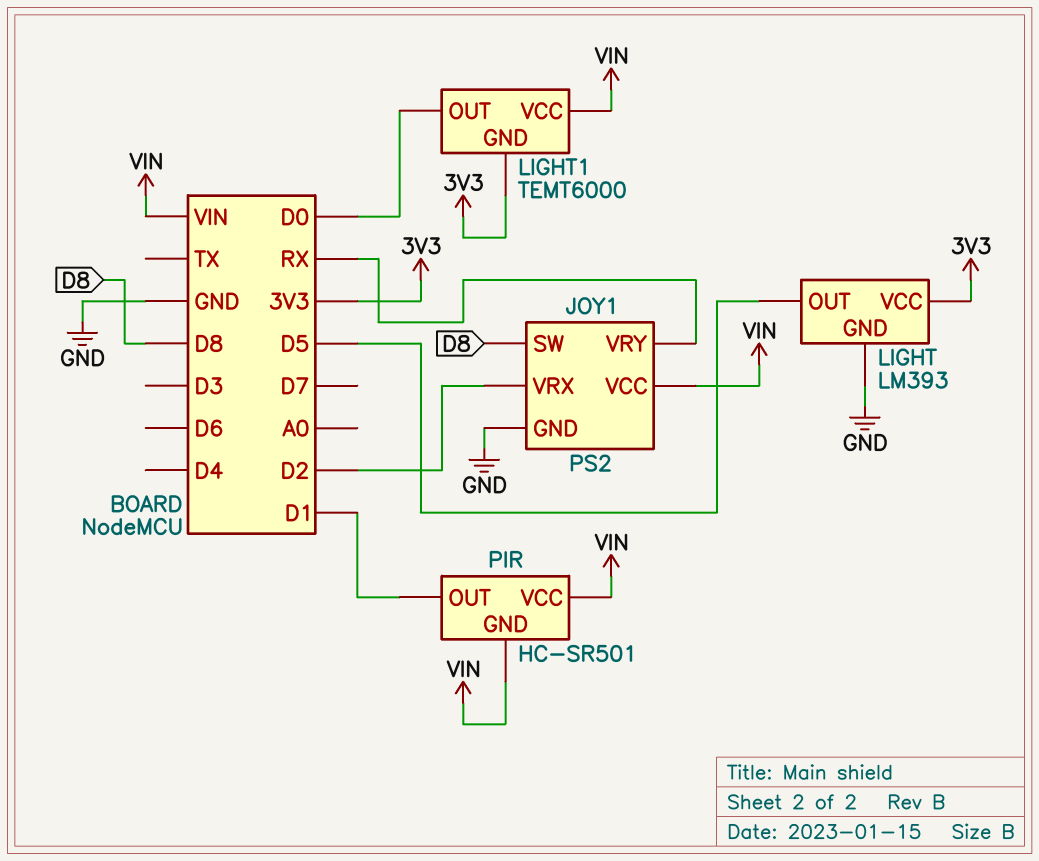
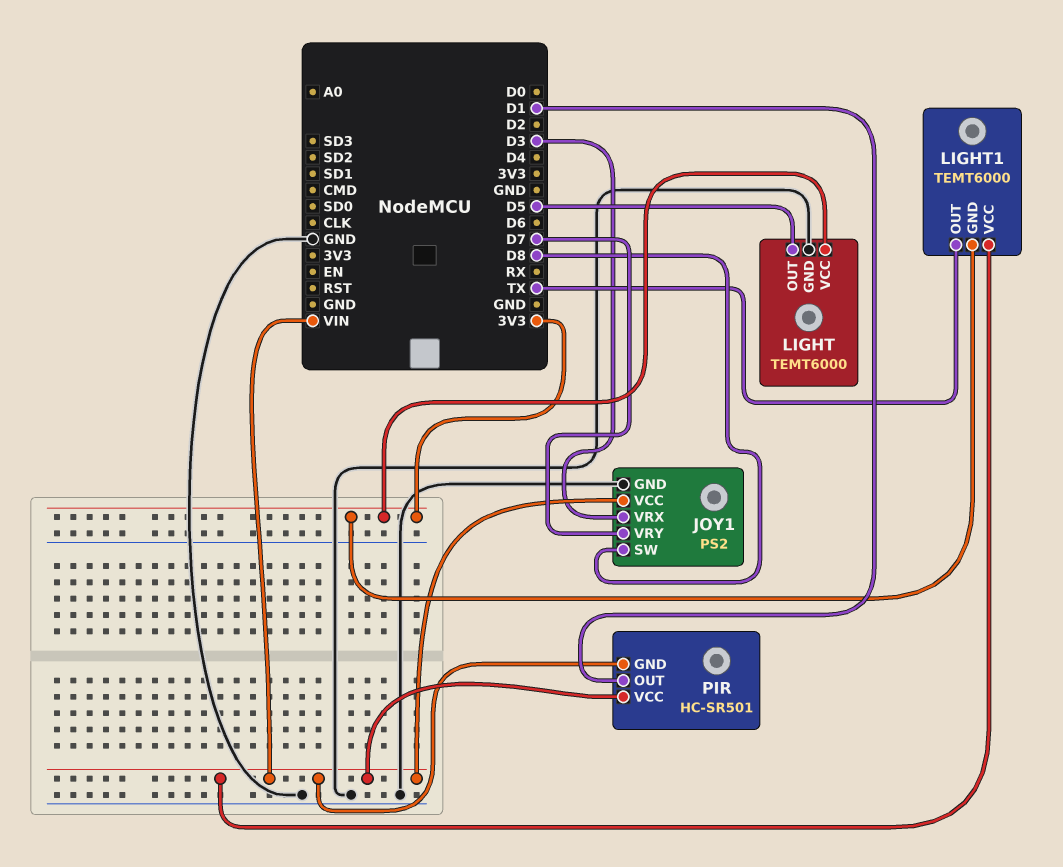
JOY1 pin VRX: D2 -> D3
JOY1 pin VRY: RX -> D7
LIGHT: LM393 -> TEMT6000
LIGHT1 pin OUT: D0 -> TX

